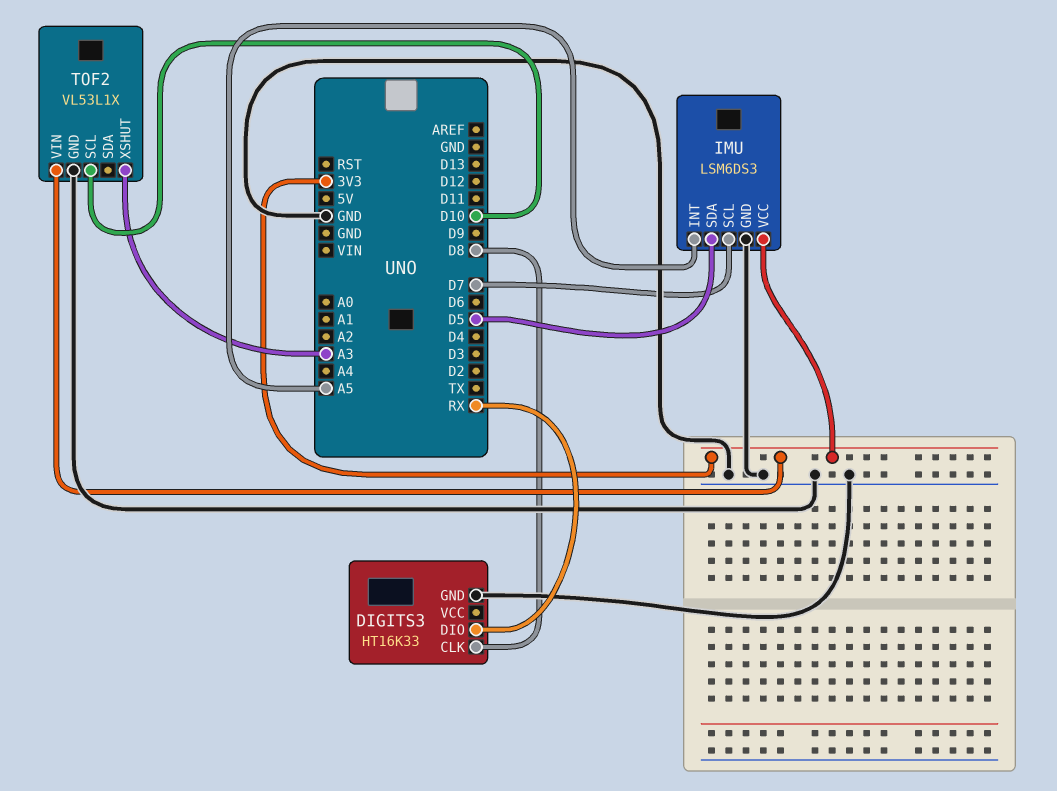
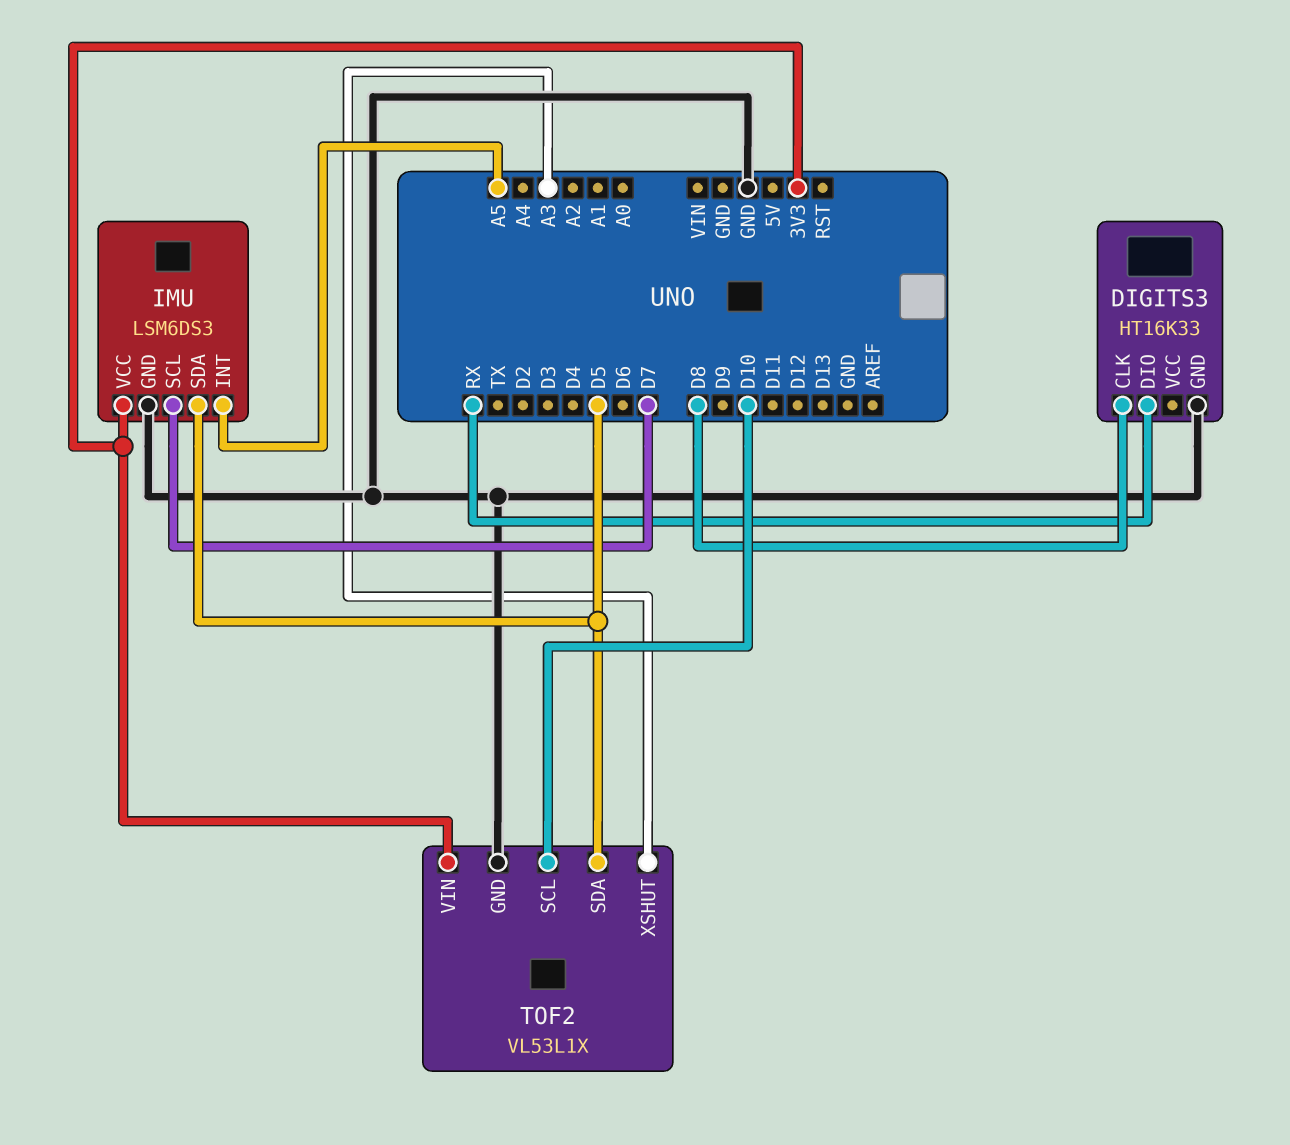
TOF2 pin SDA: none -> D5

